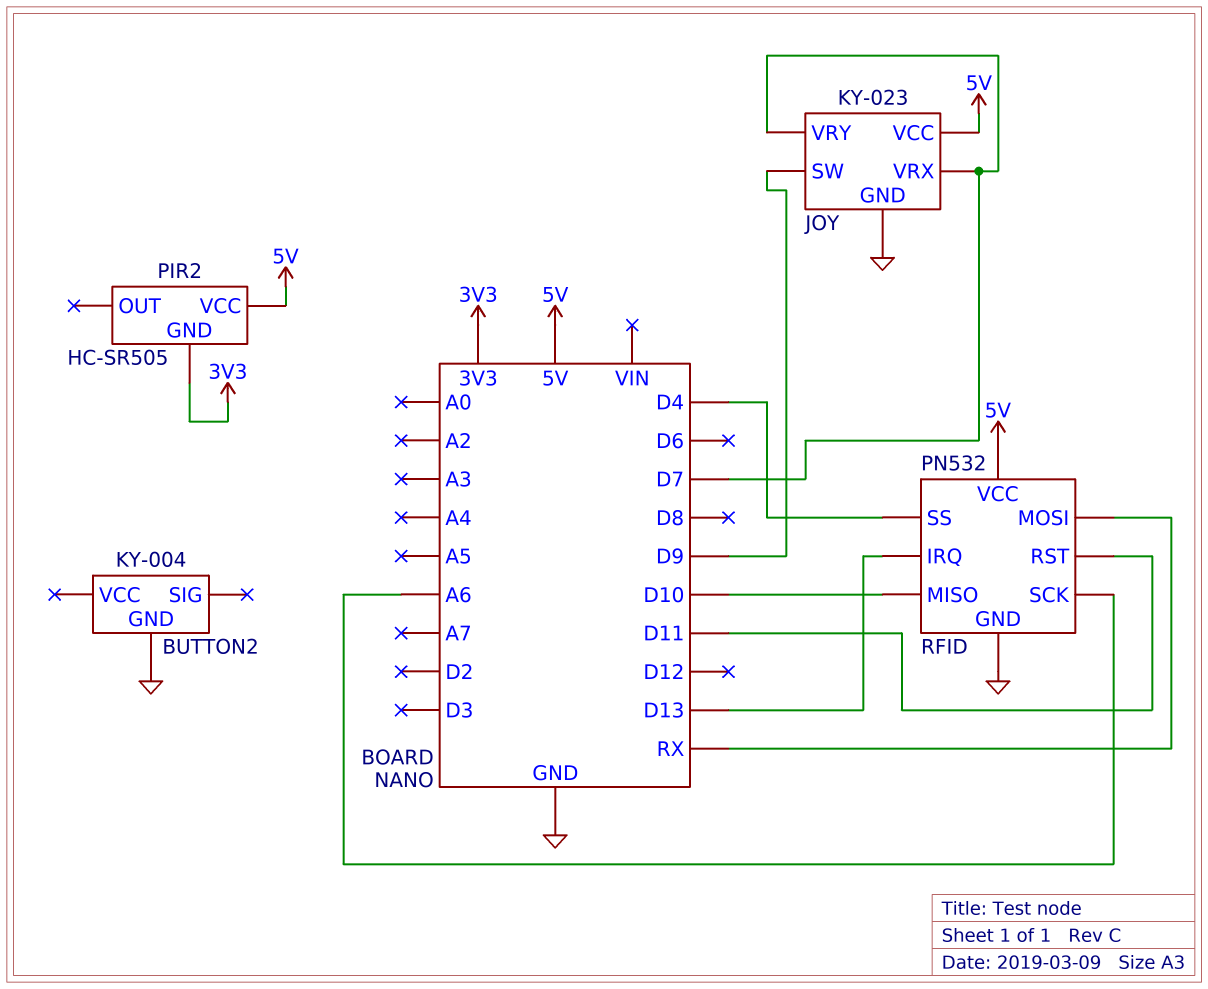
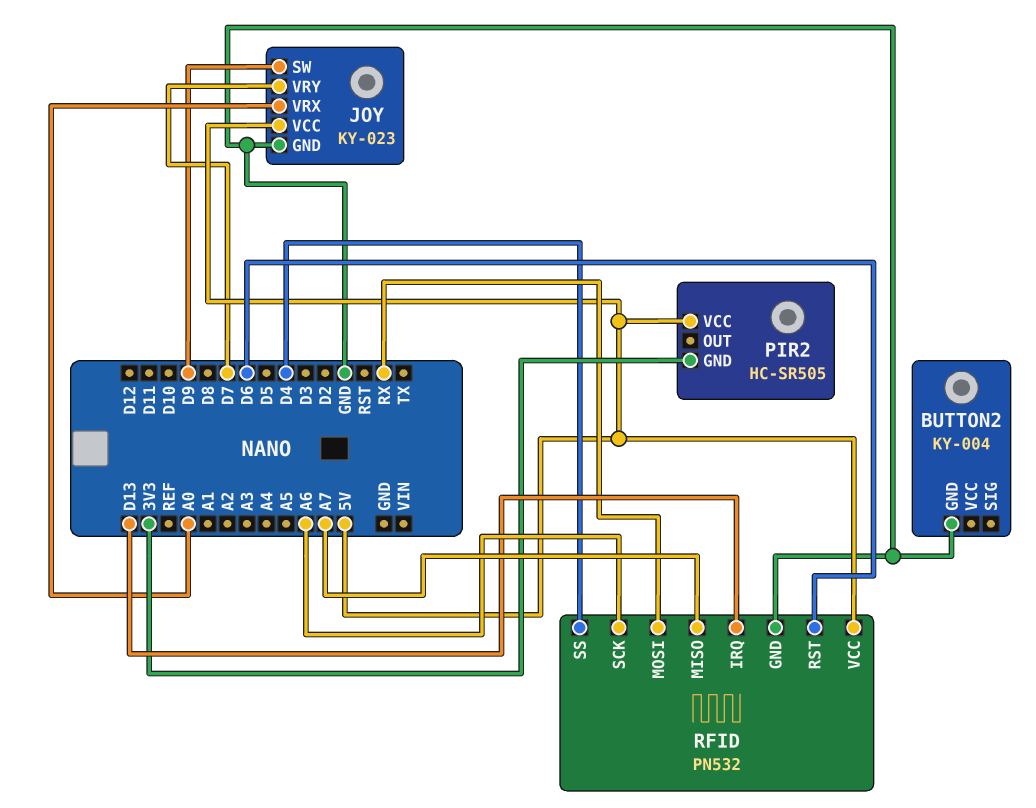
JOY pin VRX: D7 -> A0
RFID pin MISO: D10 -> A7
RFID pin RST: D11 -> D6

